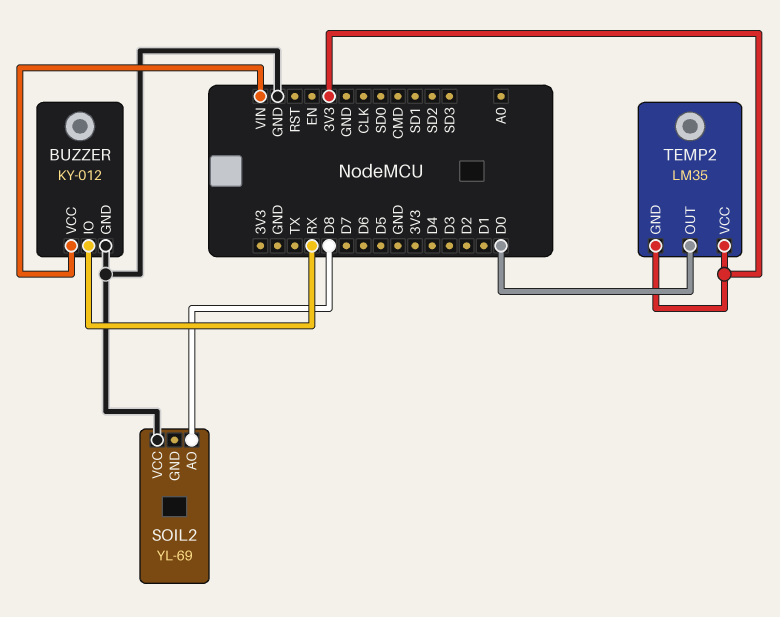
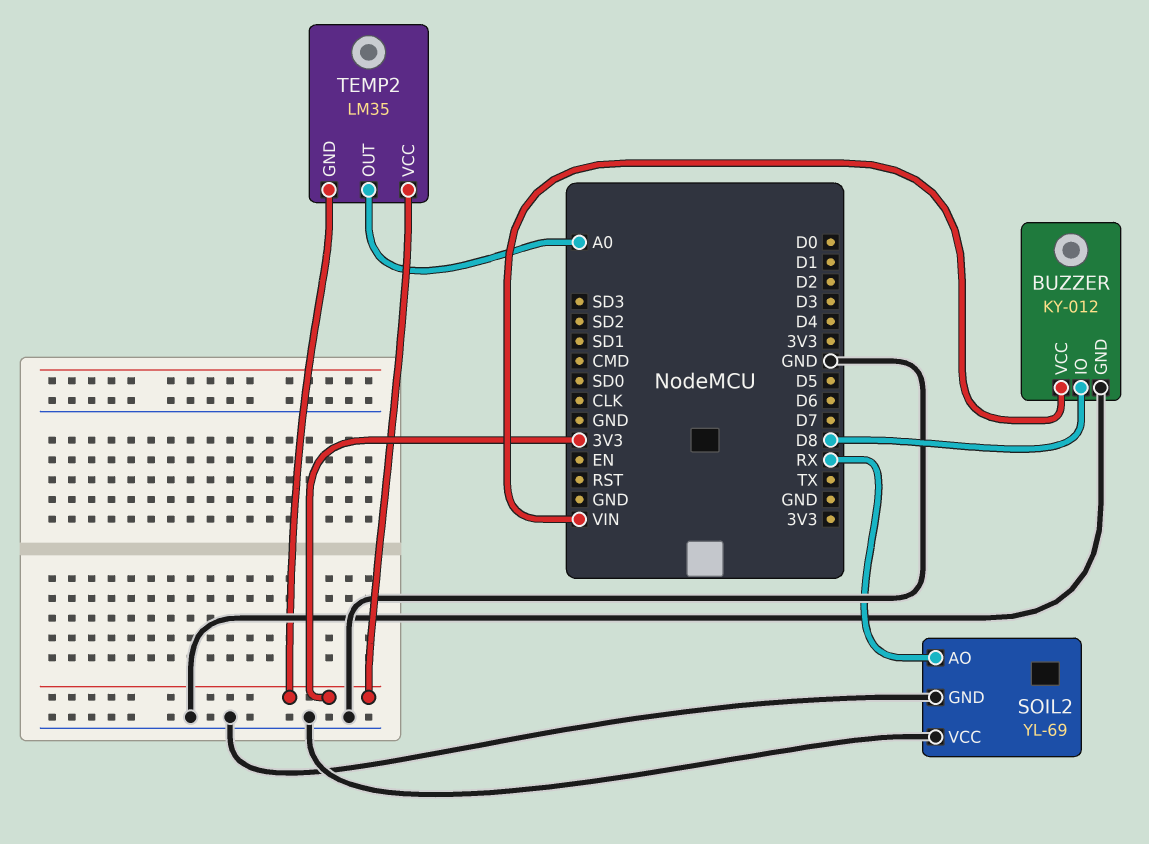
BUZZER pin IO: RX -> D8
SOIL2 pin AO: D8 -> RX
SOIL2 pin GND: none -> GND
TEMP2 pin OUT: D0 -> A0

